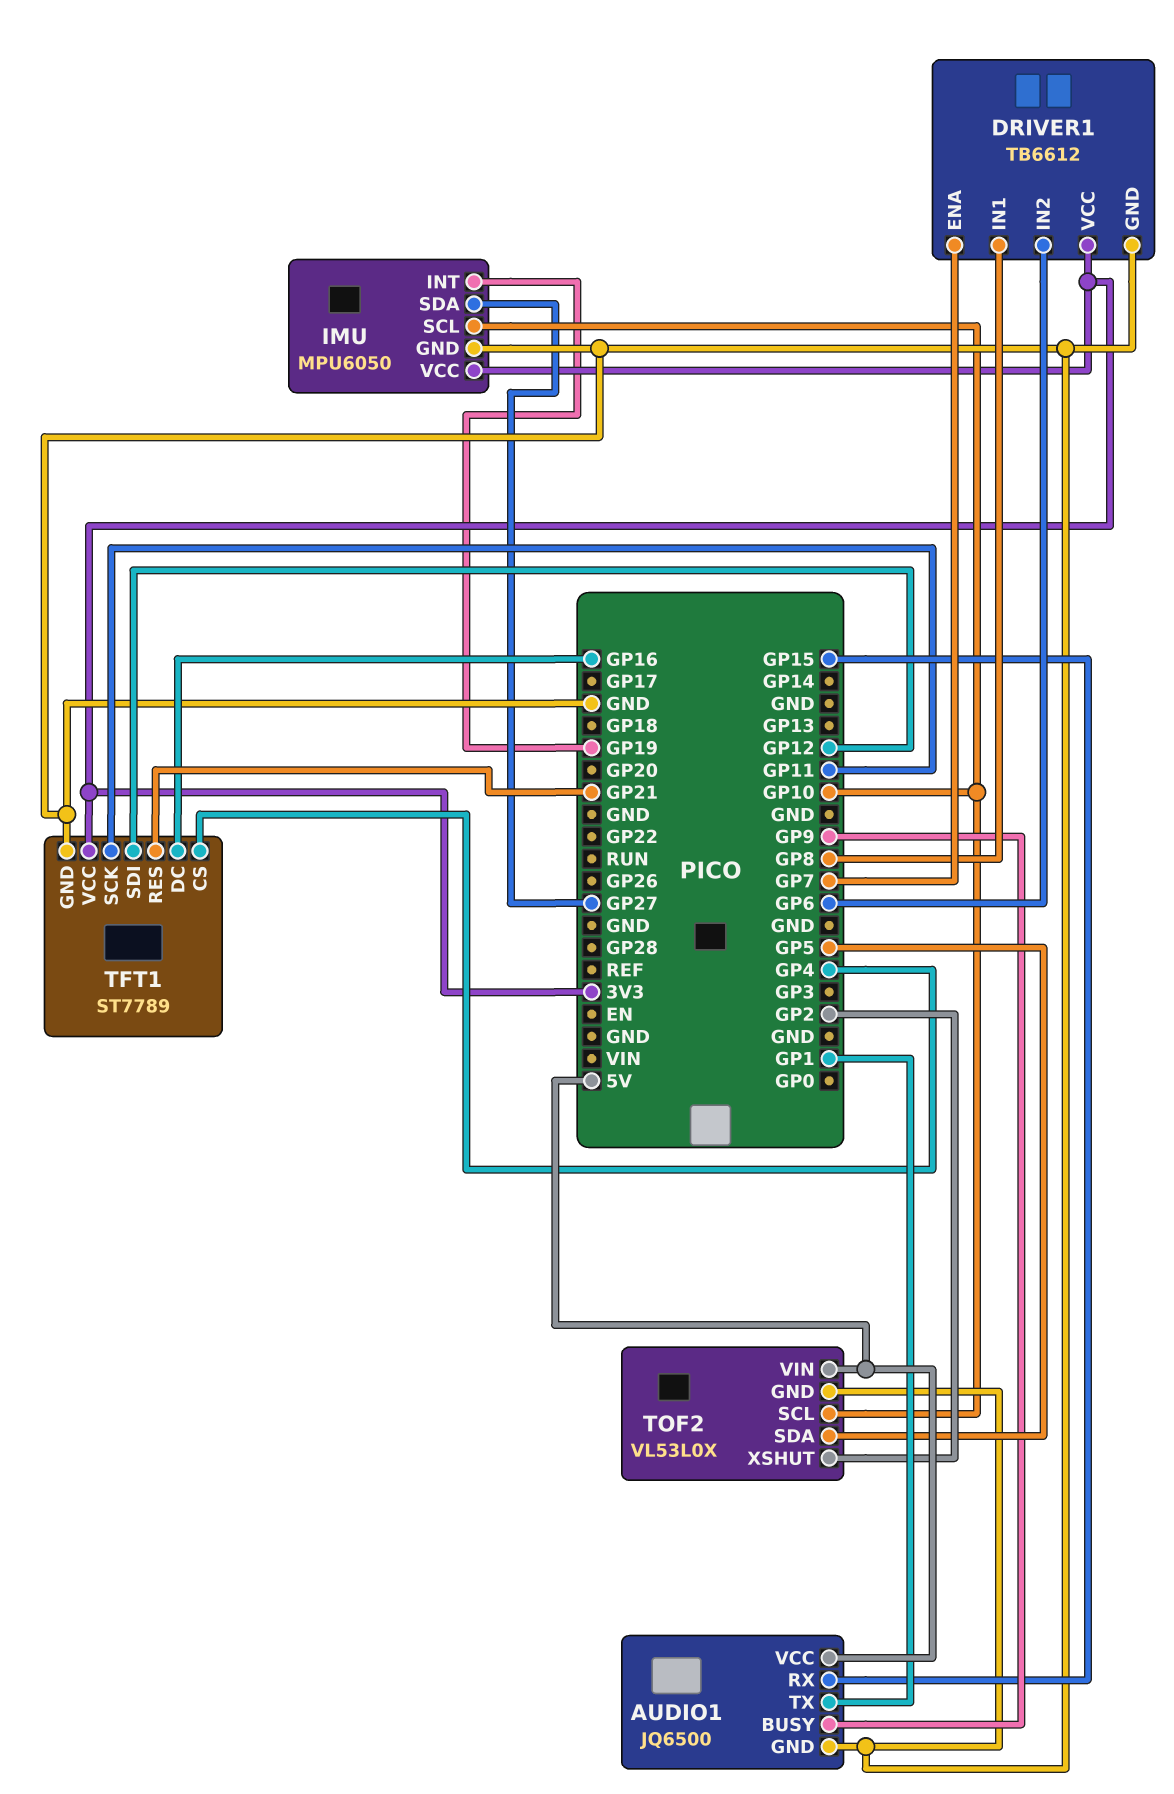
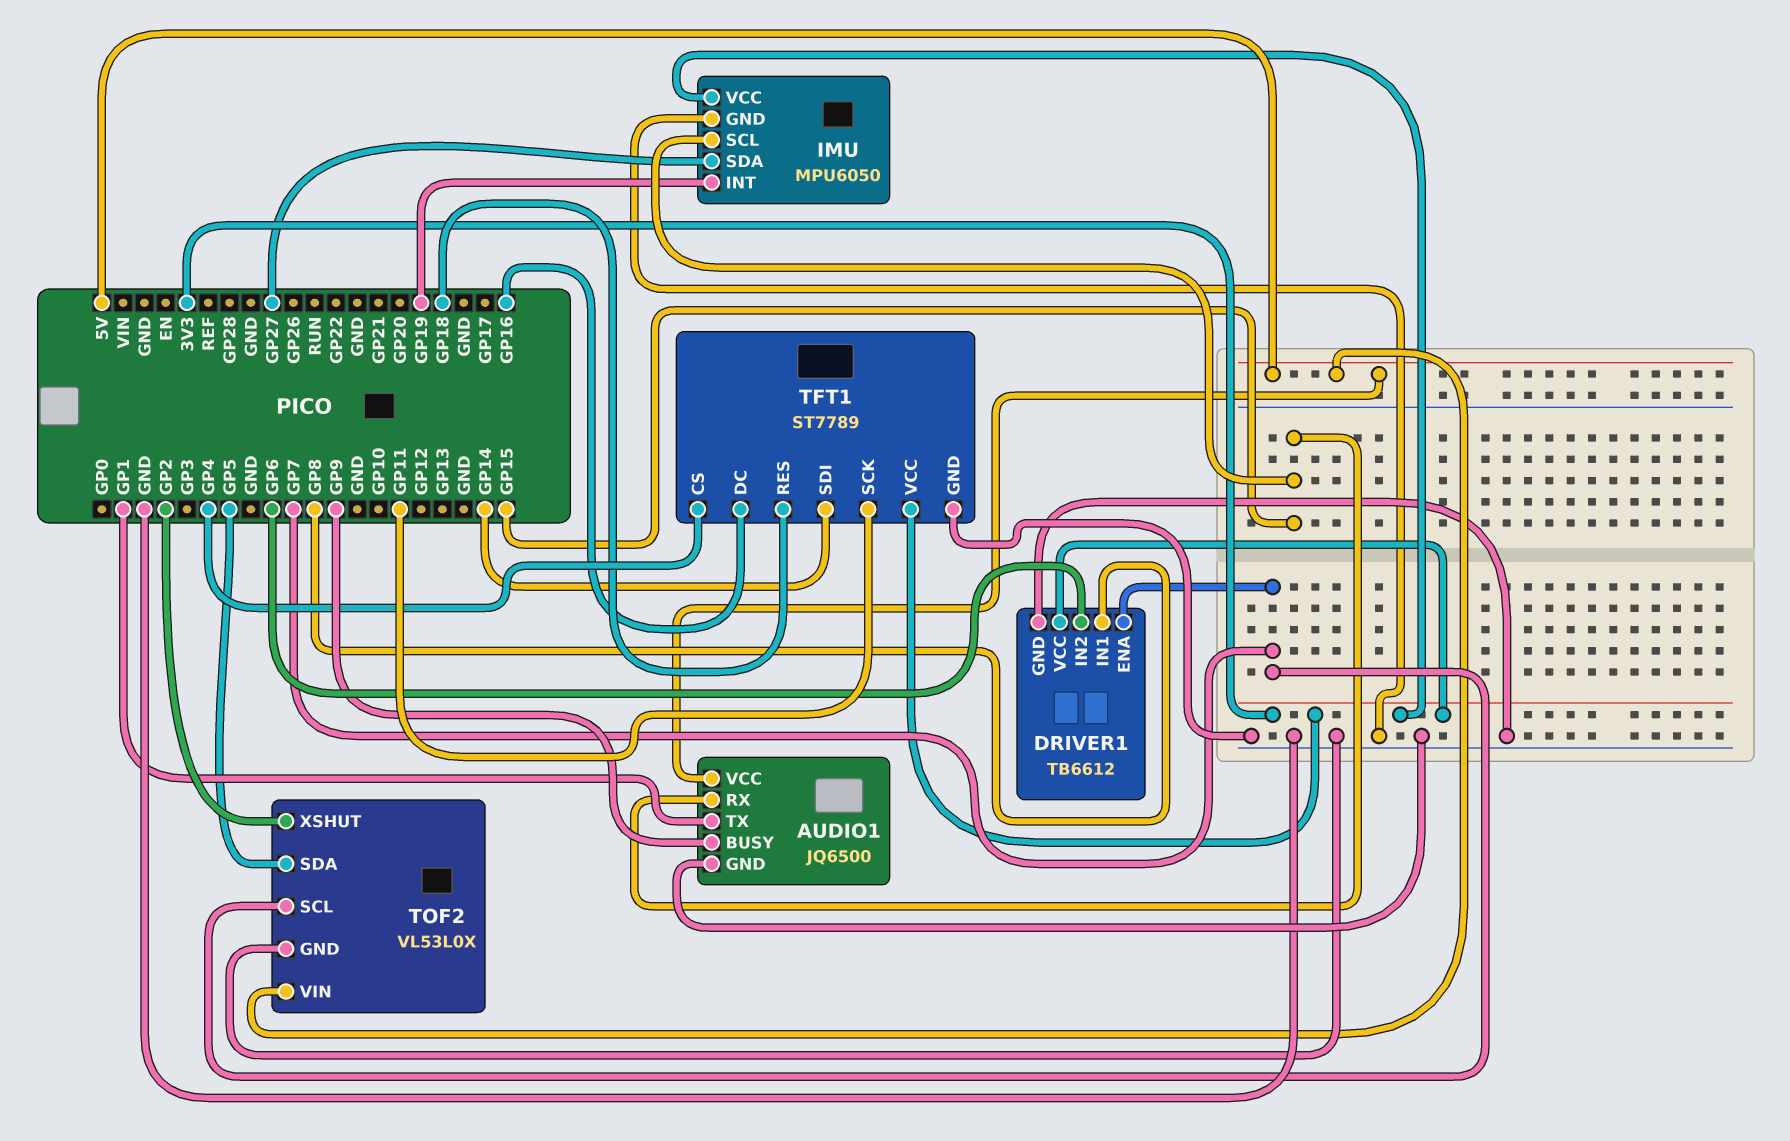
IMU pin SCL: GP10 -> GP15
TFT1 pin RES: GP21 -> GP18
TFT1 pin SDI: GP12 -> GP14
TOF2 pin SCL: GP10 -> GP7

